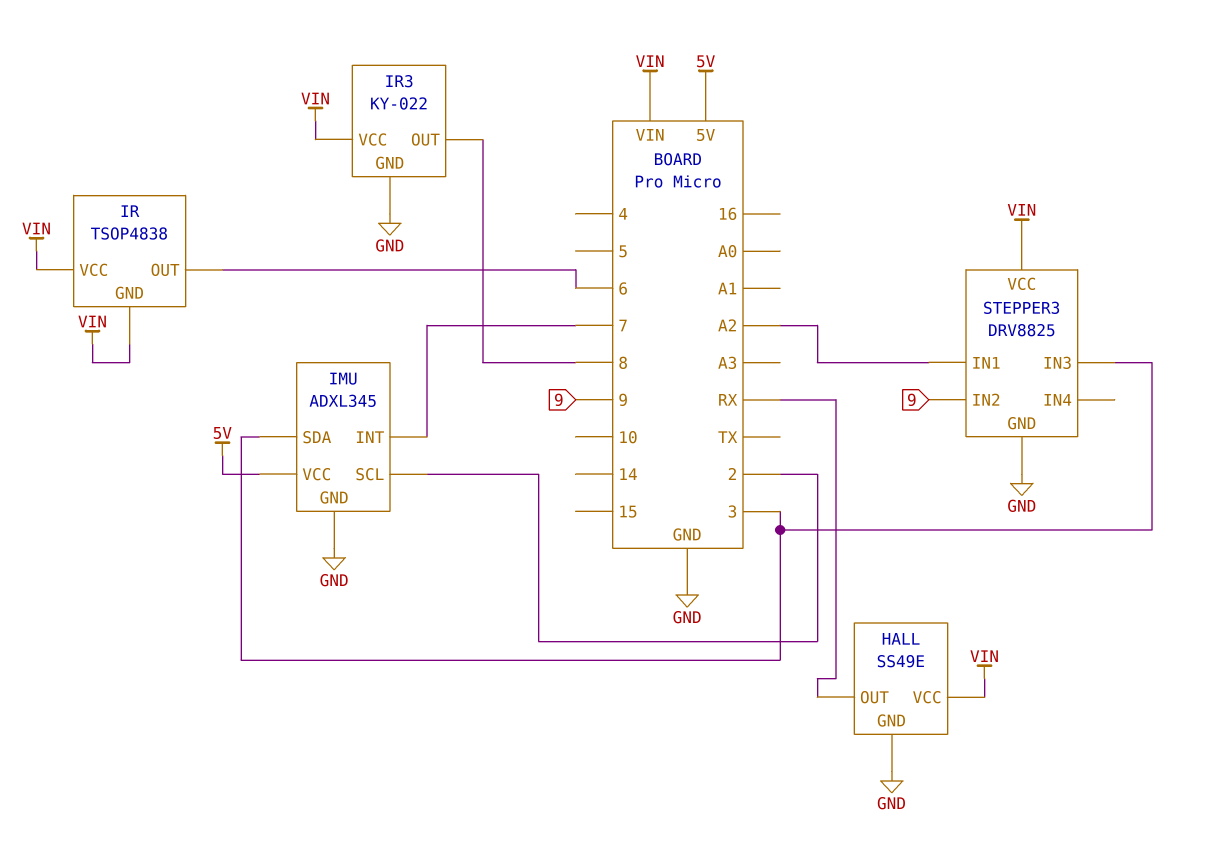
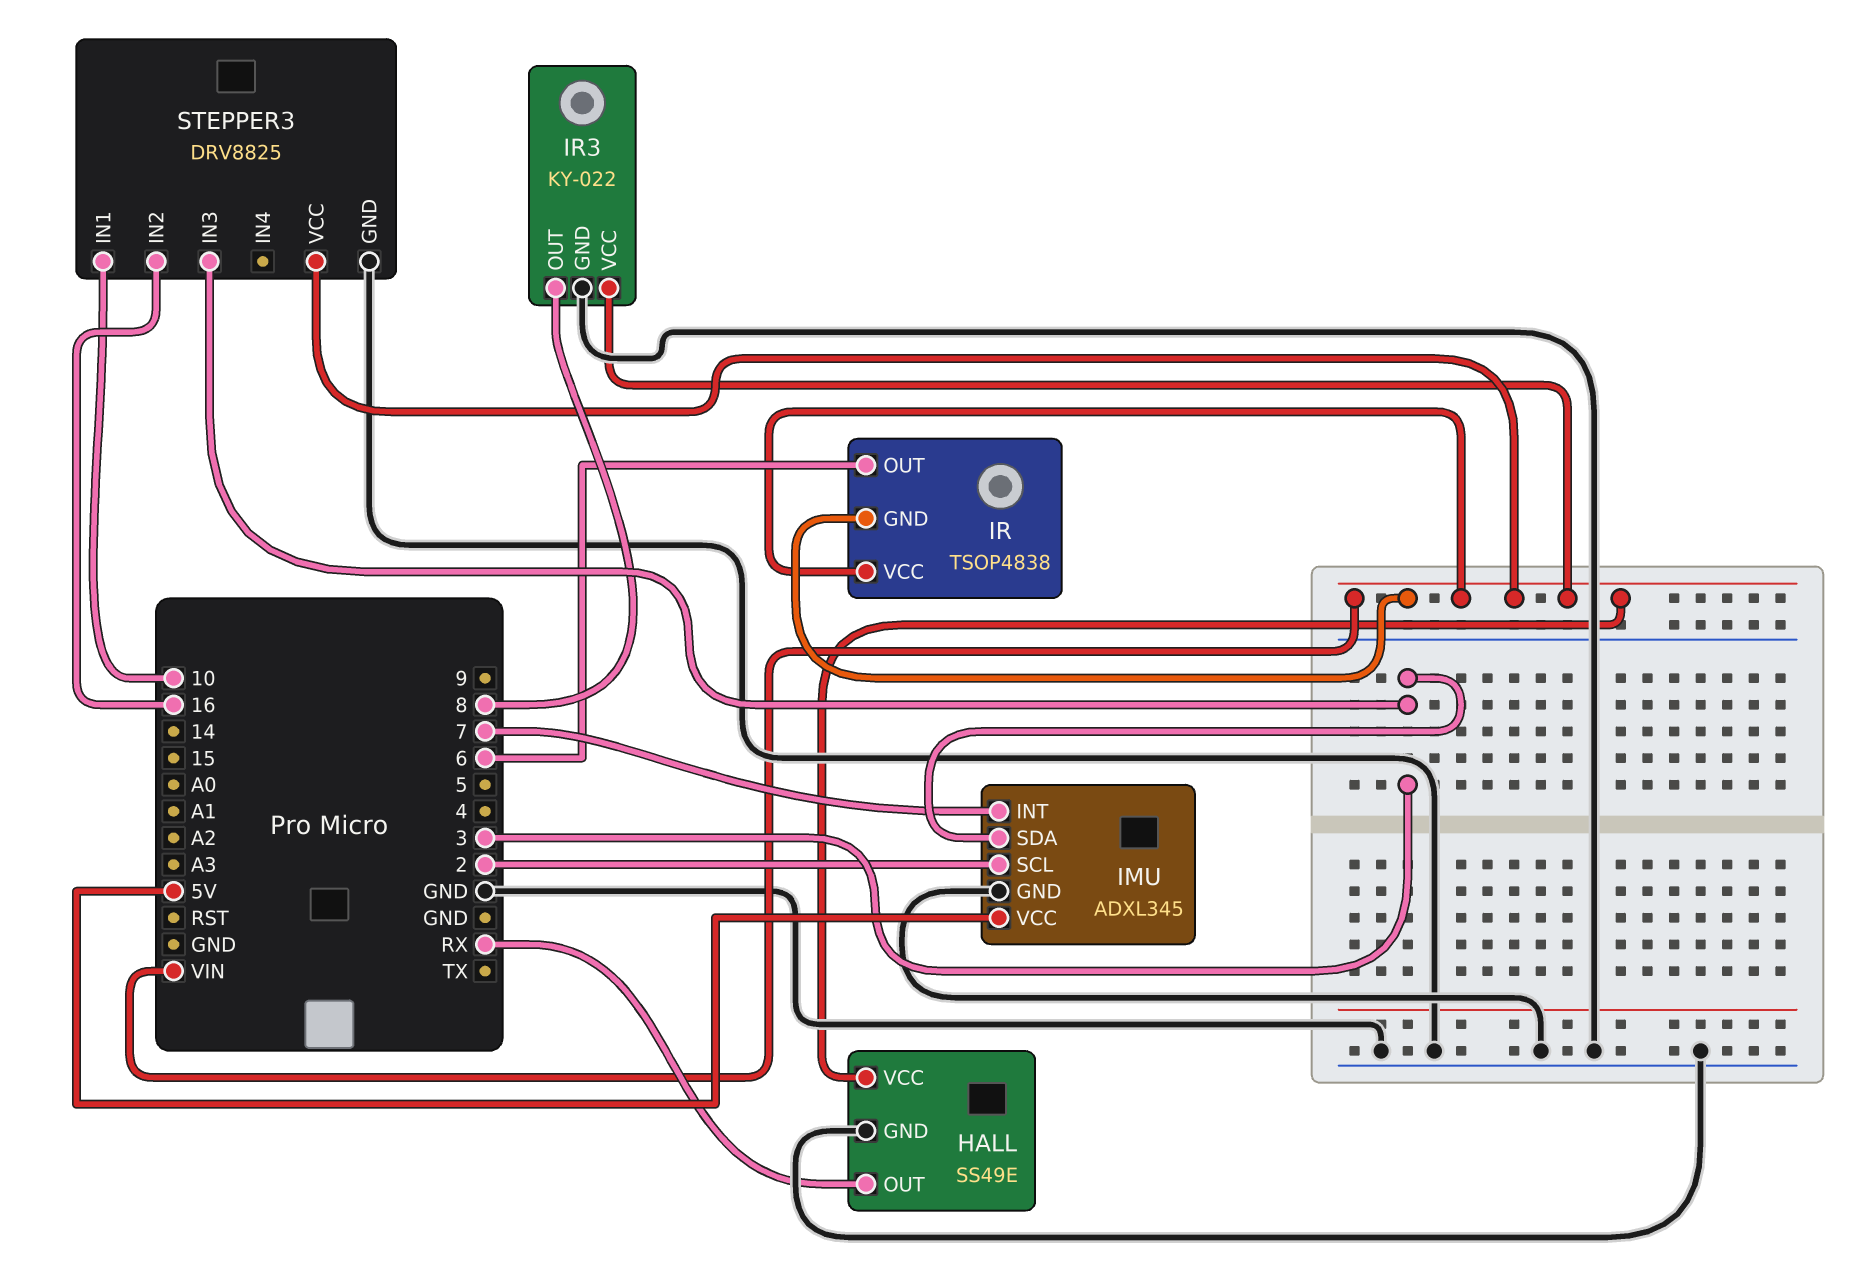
STEPPER3 pin IN1: A2 -> 10
STEPPER3 pin IN2: 9 -> 16

